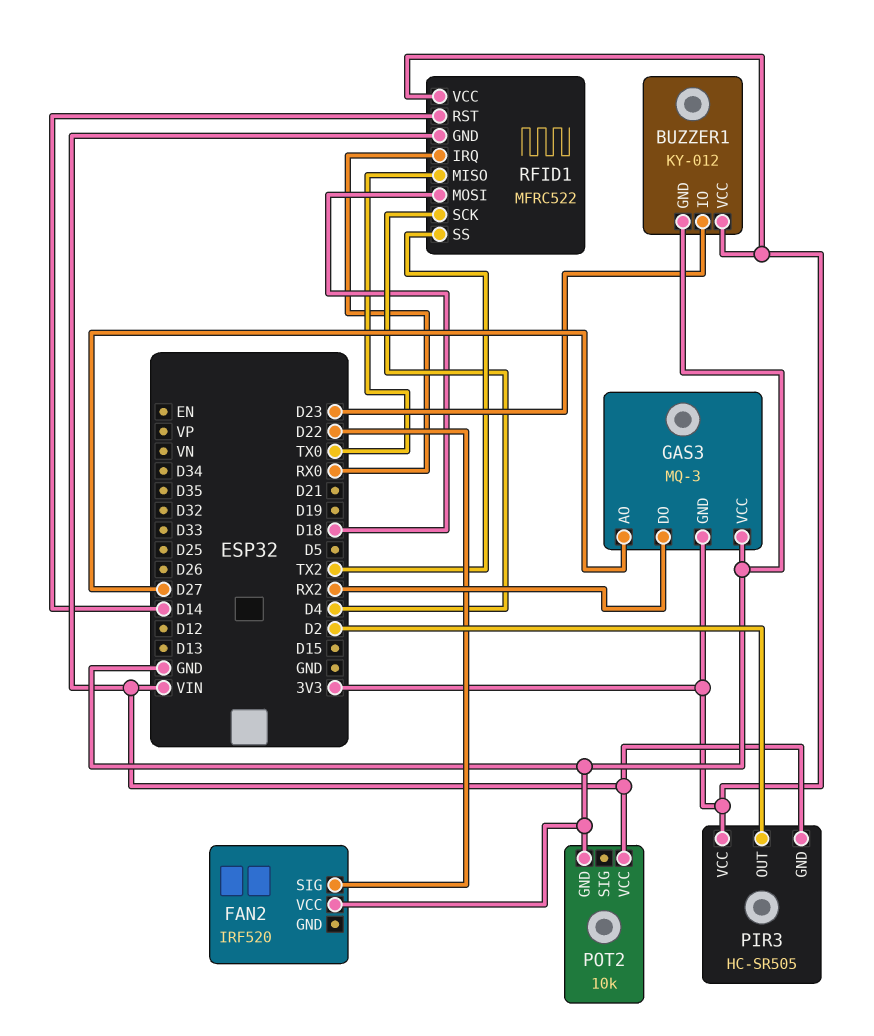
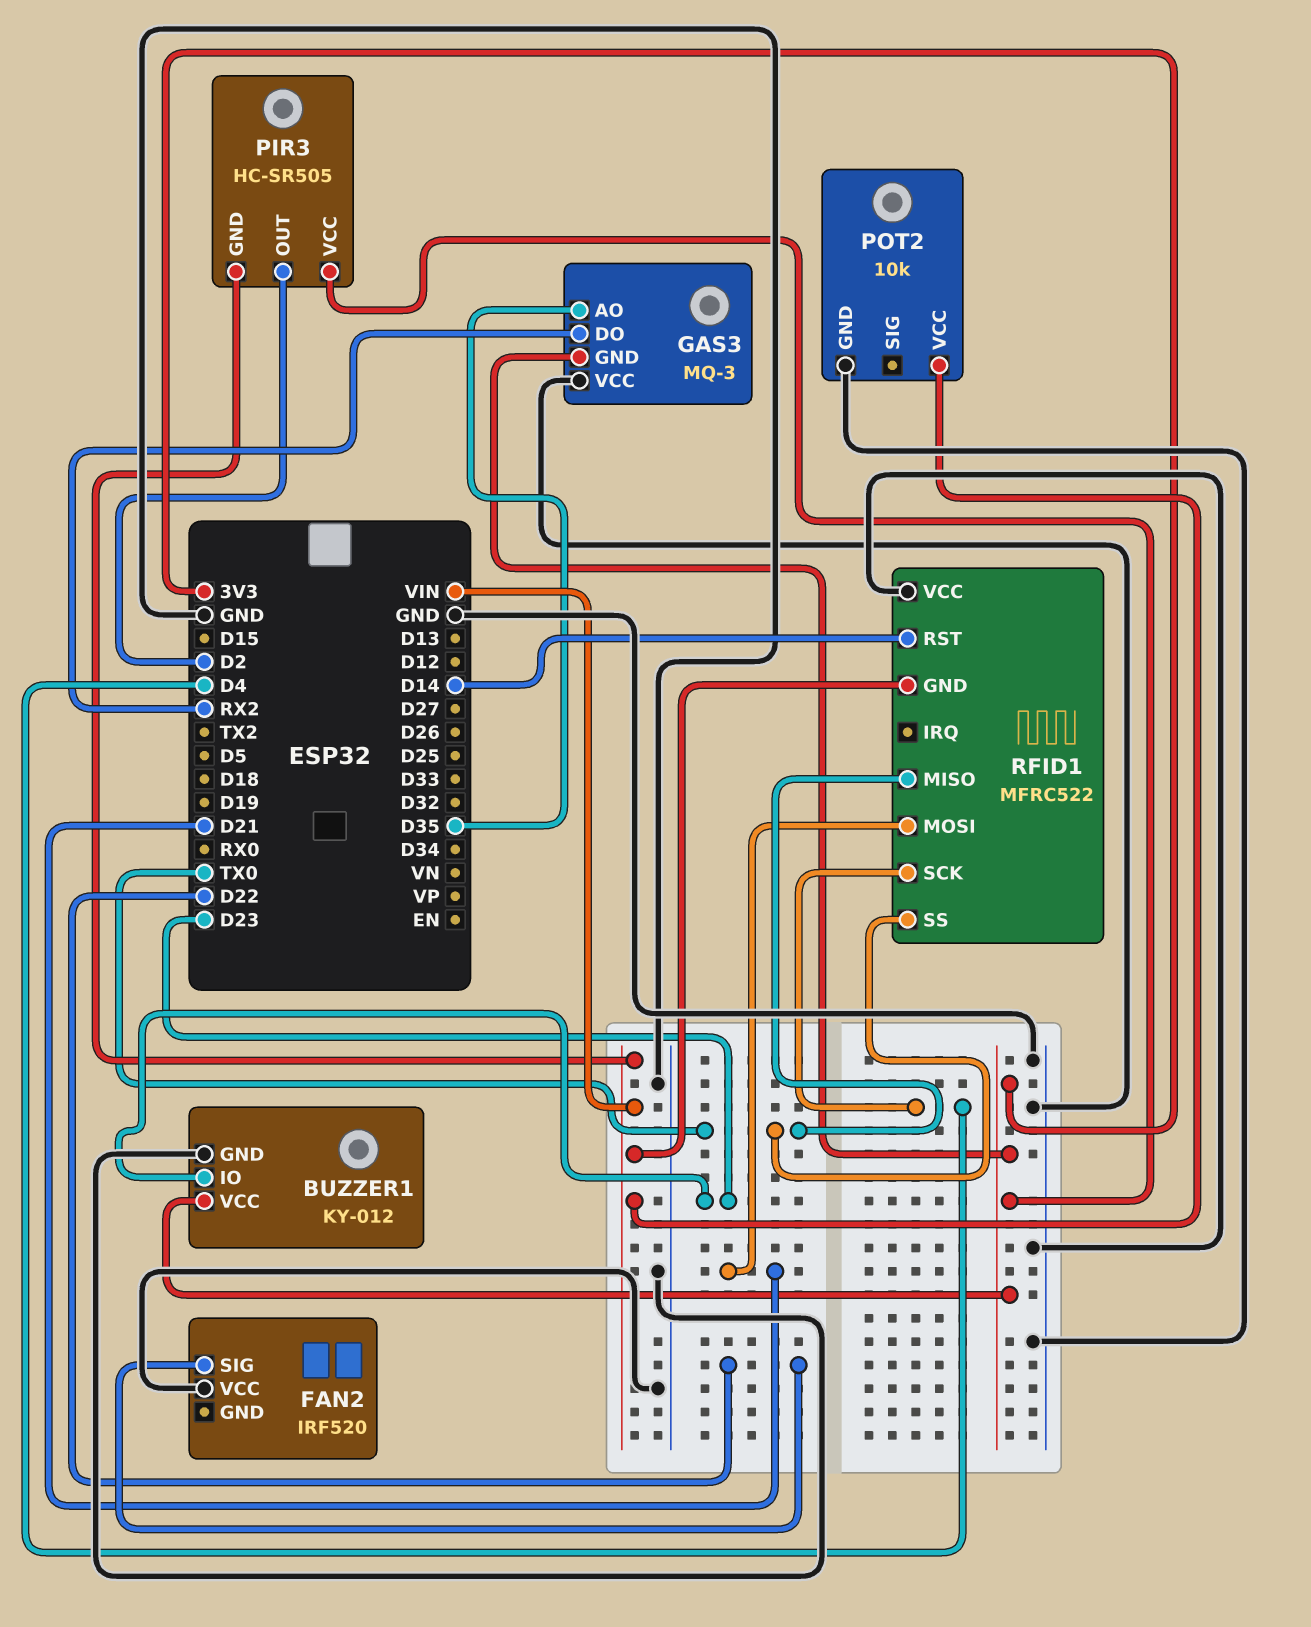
GAS3 pin AO: D27 -> D35
RFID1 pin IRQ: RX0 -> none
RFID1 pin MOSI: D18 -> D21
RFID1 pin SS: TX2 -> TX0
RFID1 pin VCC: 3V3 -> GND

